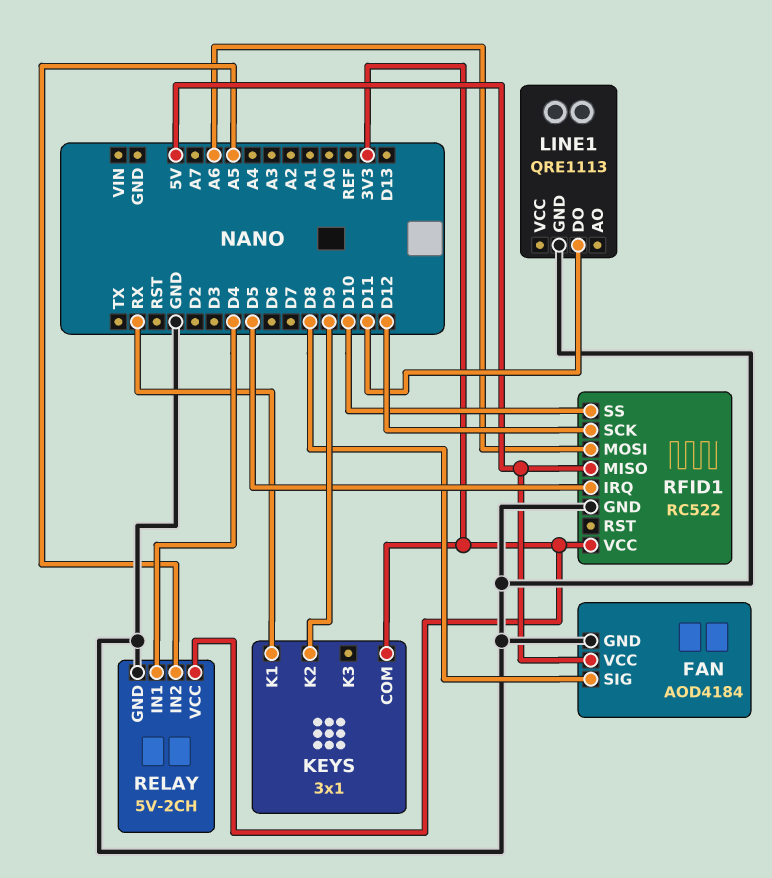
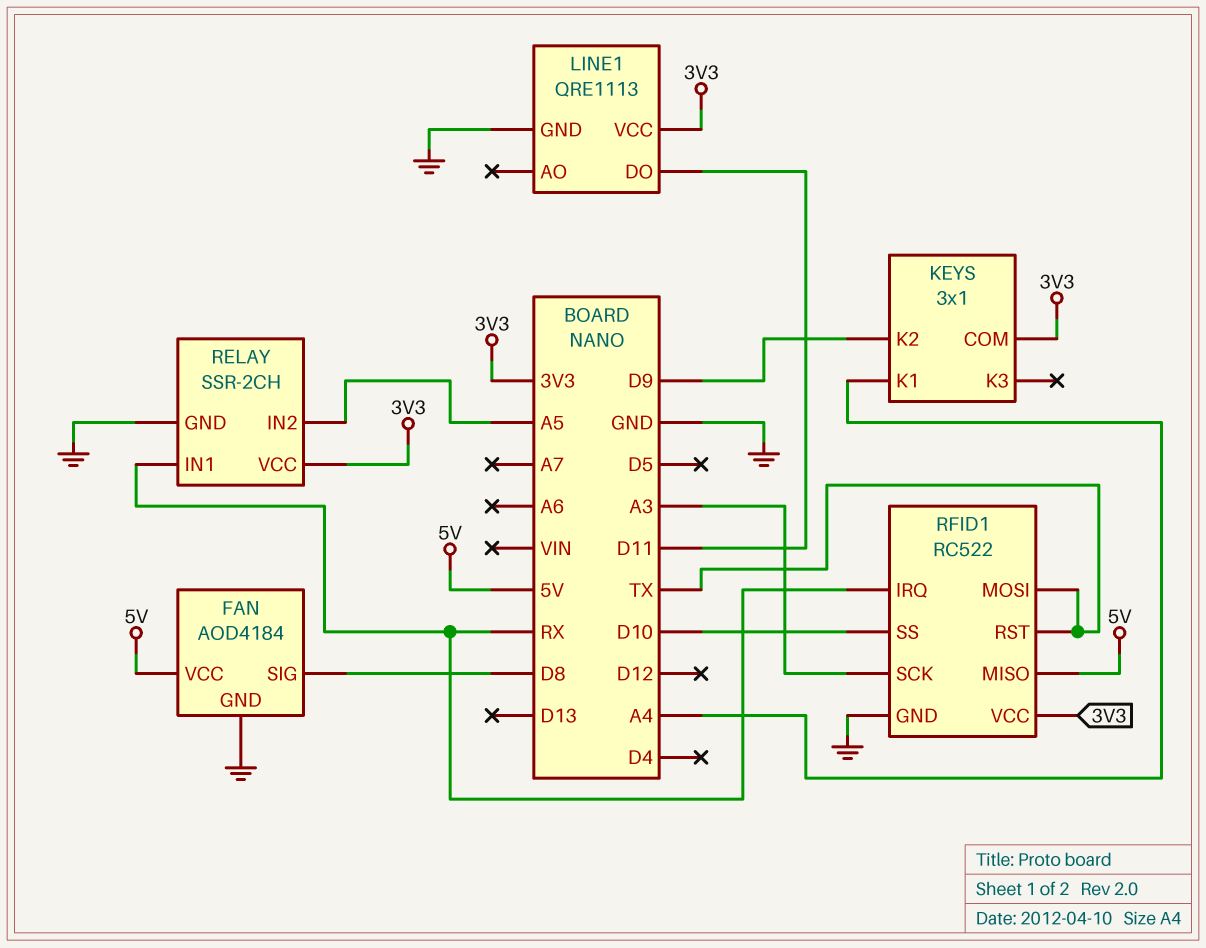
KEYS pin K1: RX -> A4
LINE1 pin VCC: none -> 3V3
RELAY: 5V-2CH -> SSR-2CH
RELAY pin IN1: D4 -> RX
RFID1 pin IRQ: D5 -> RX
RFID1 pin MOSI: A6 -> TX
RFID1 pin RST: none -> TX
RFID1 pin SCK: D12 -> A3

